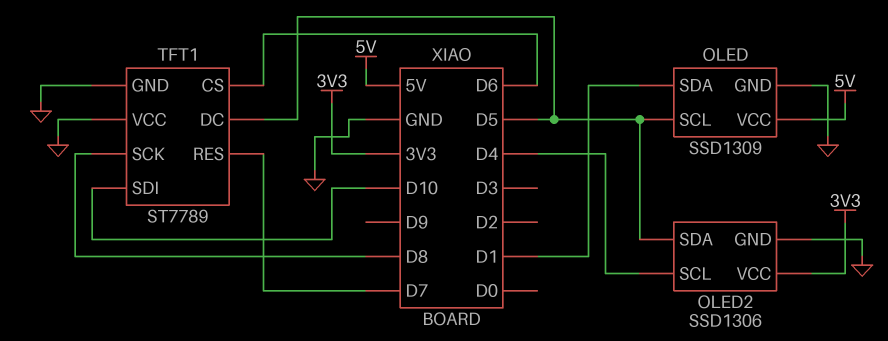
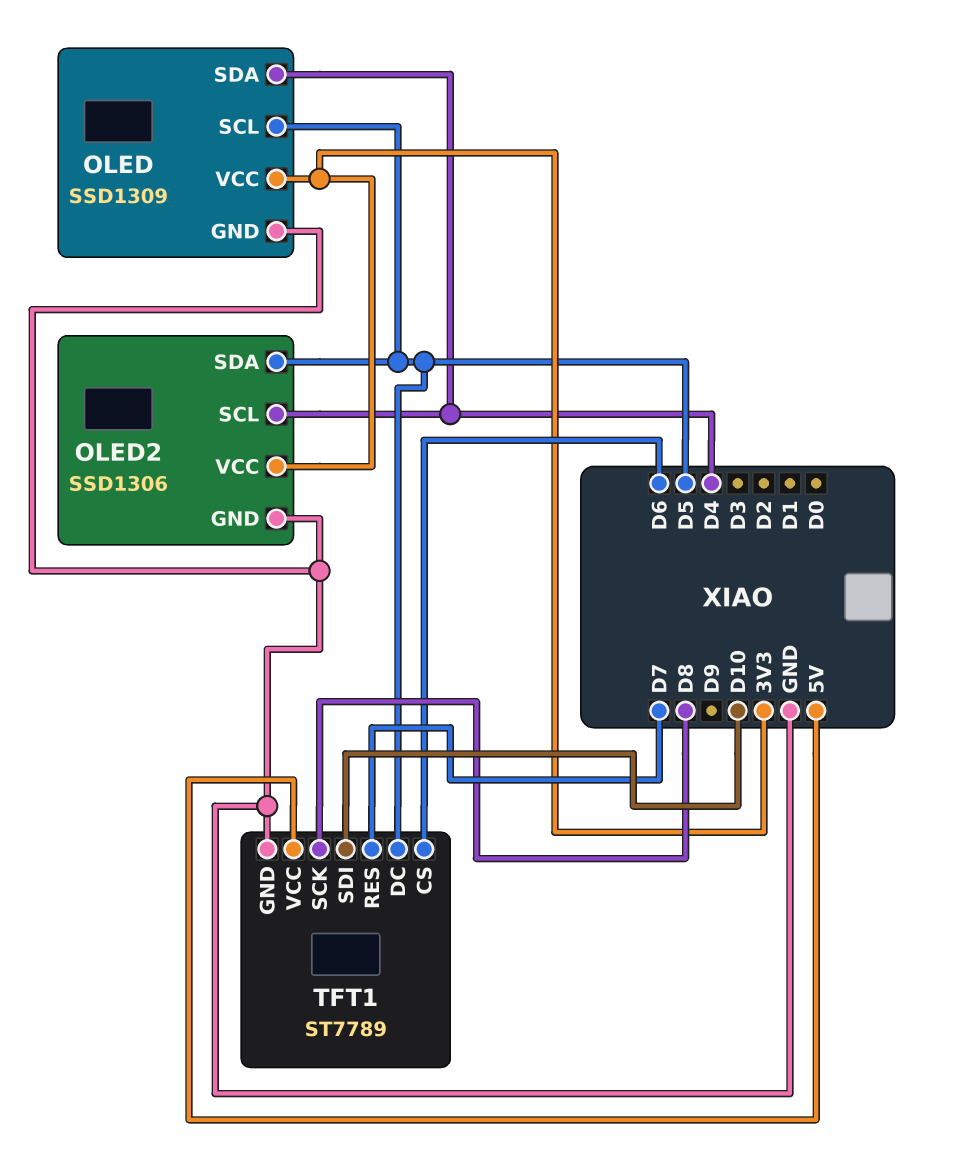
OLED pin SDA: D1 -> D4
OLED pin VCC: 5V -> 3V3
TFT1 pin VCC: GND -> 5V

